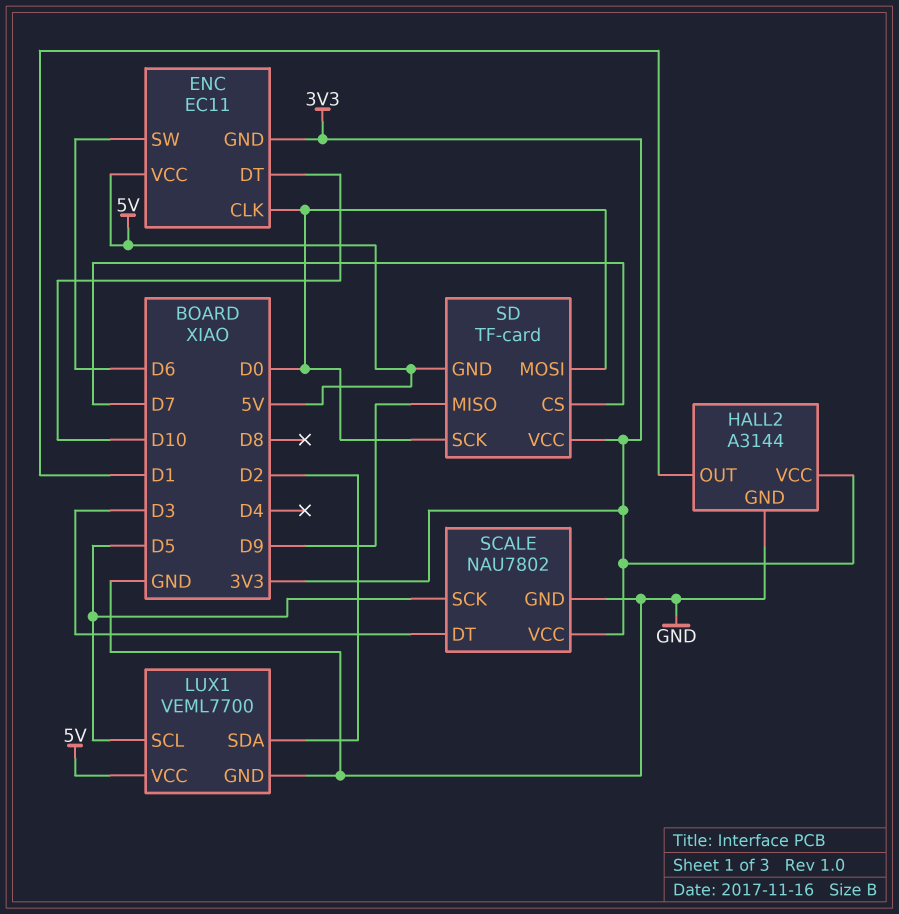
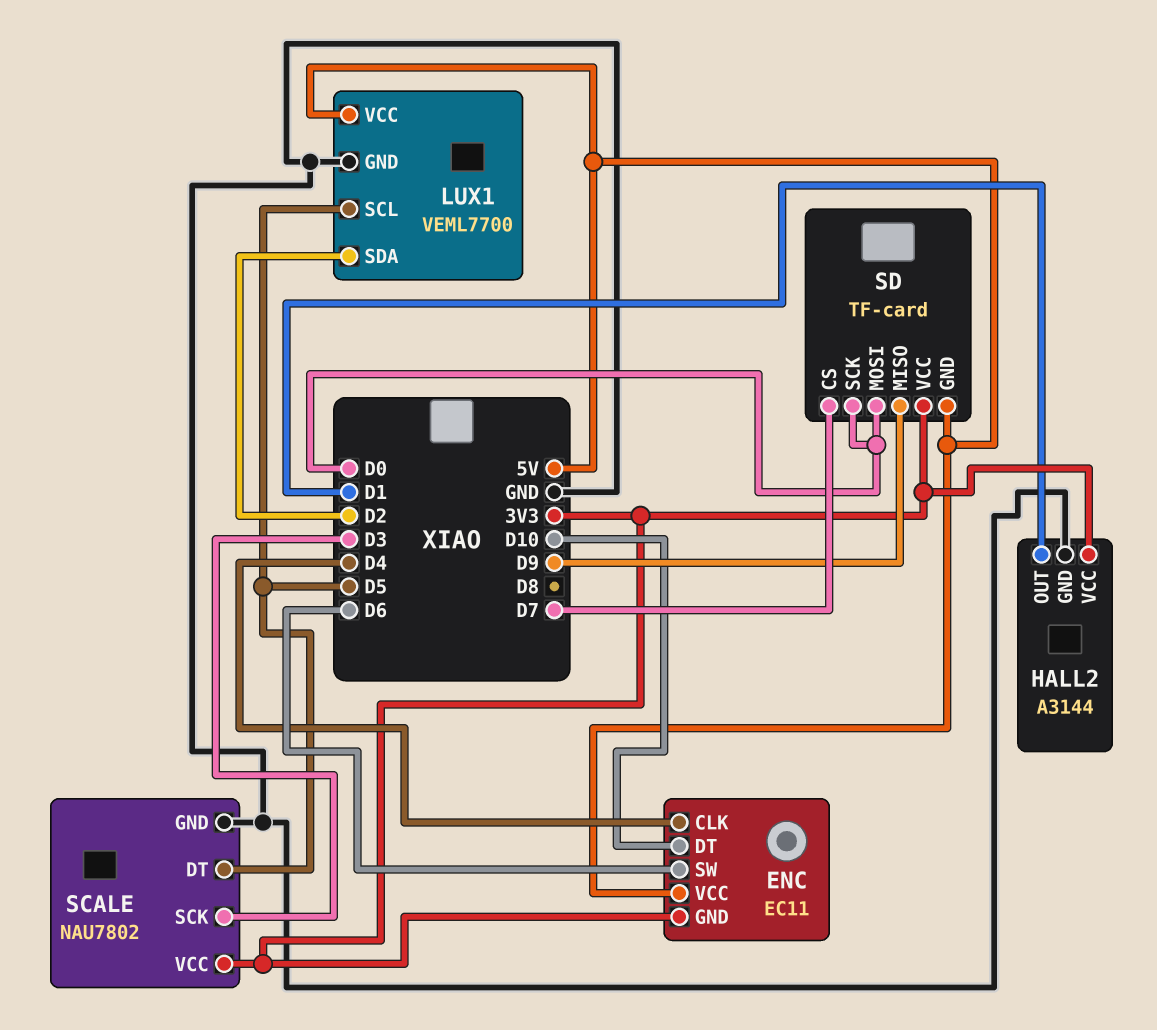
ENC pin CLK: D0 -> D4
SCALE pin DT: D3 -> D5
SCALE pin SCK: D5 -> D3

